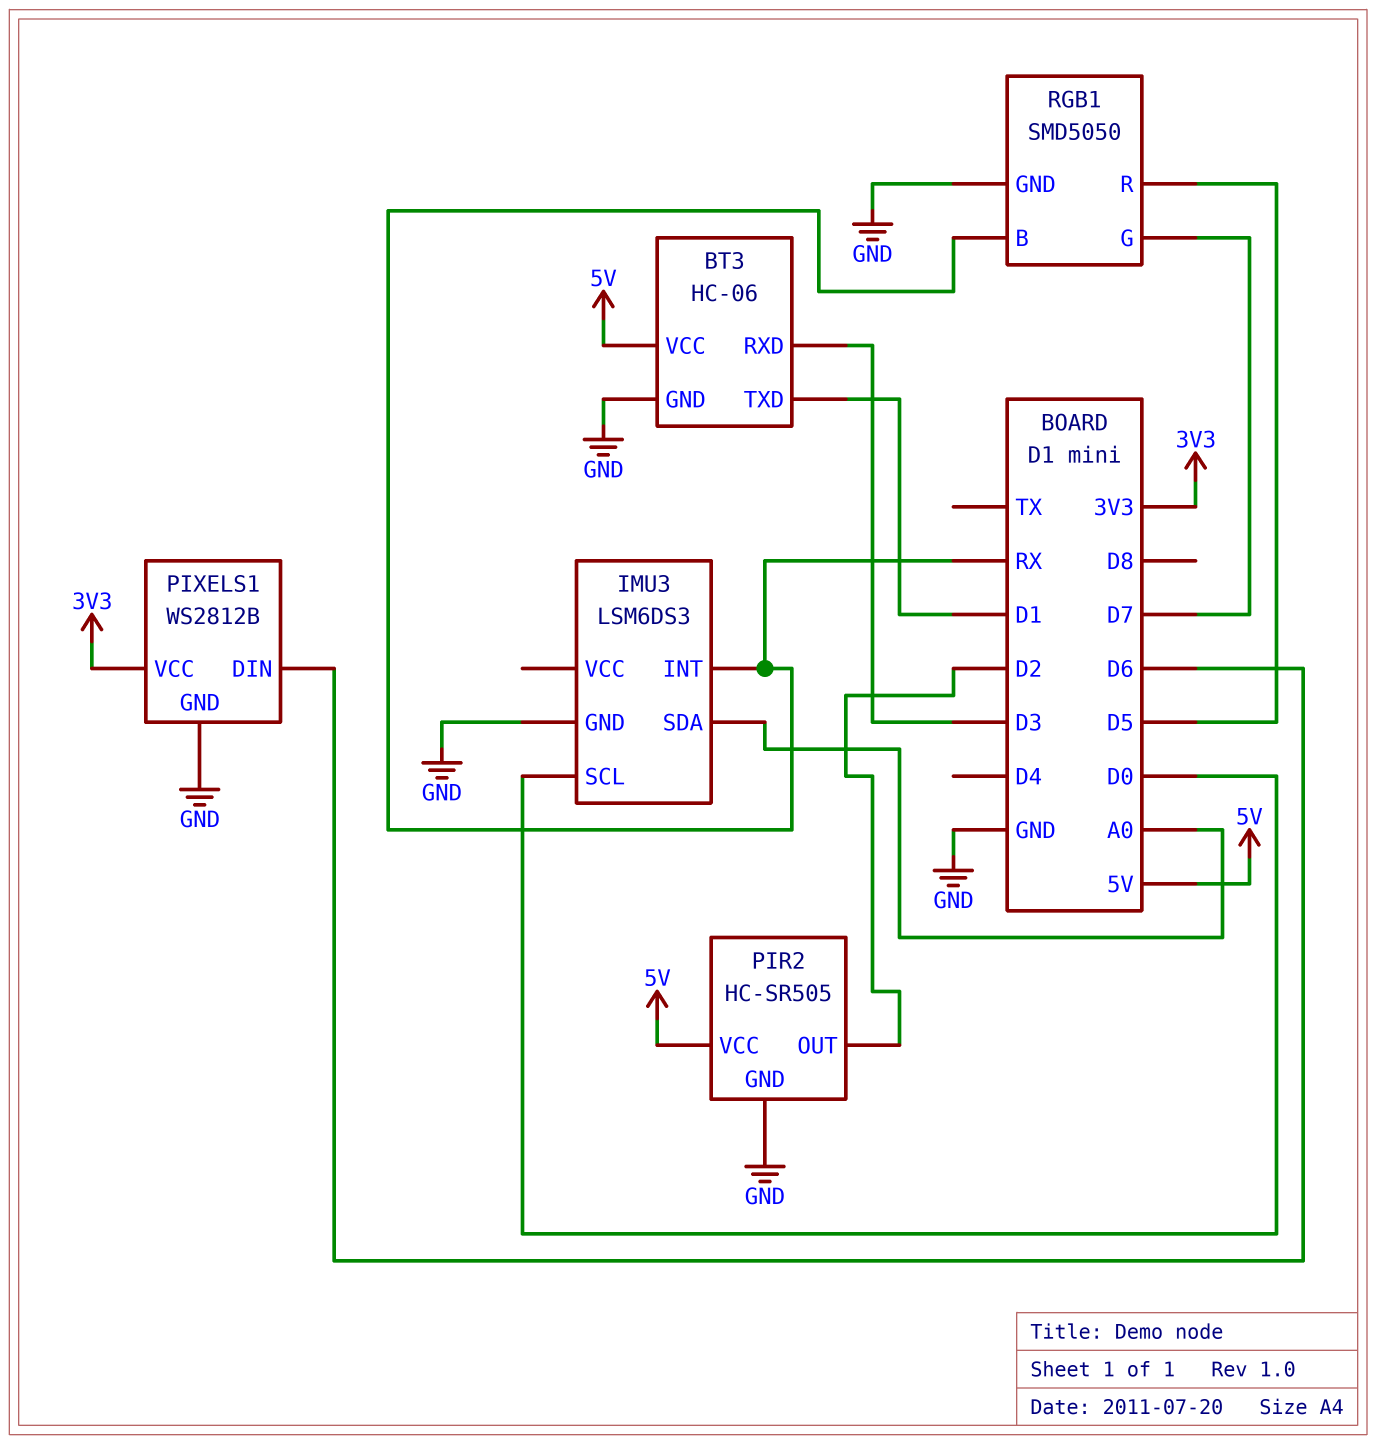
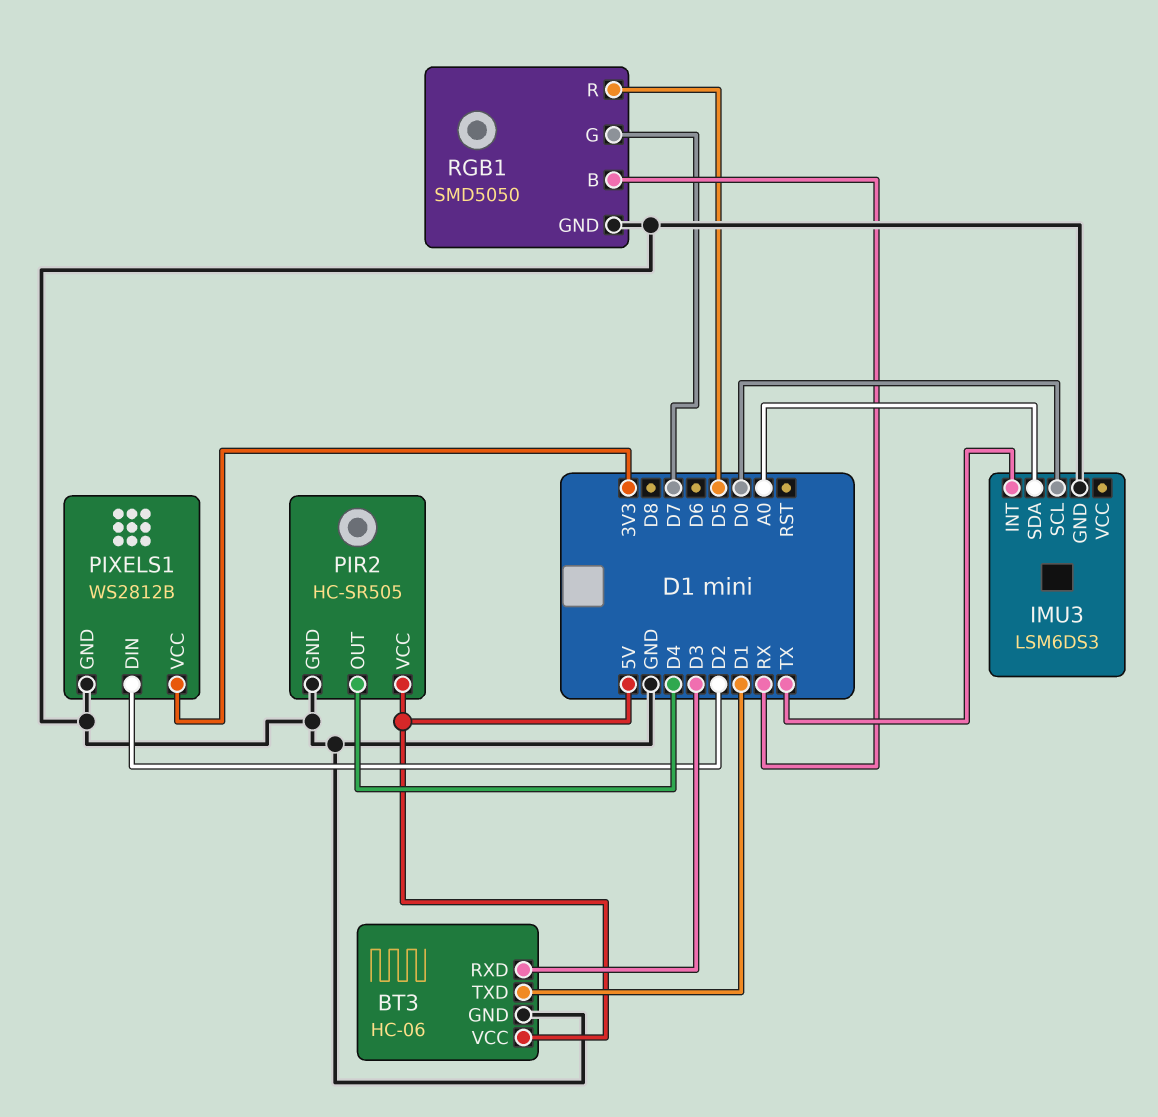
IMU3 pin INT: RX -> TX
PIR2 pin OUT: D2 -> D4
PIXELS1 pin DIN: D6 -> D2

